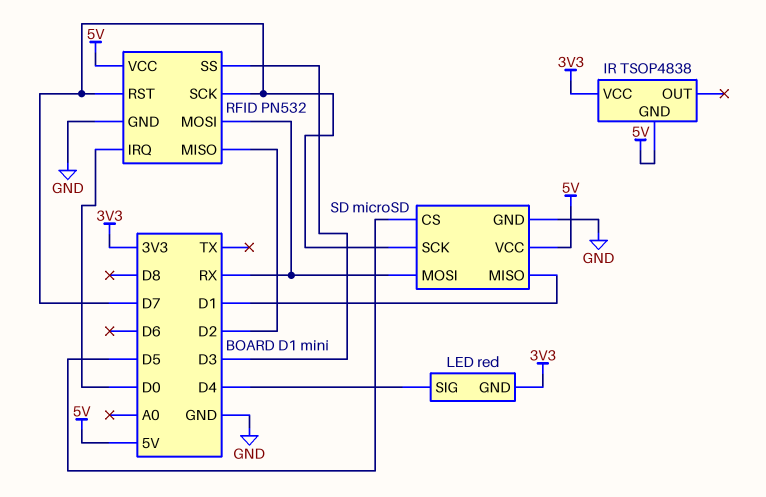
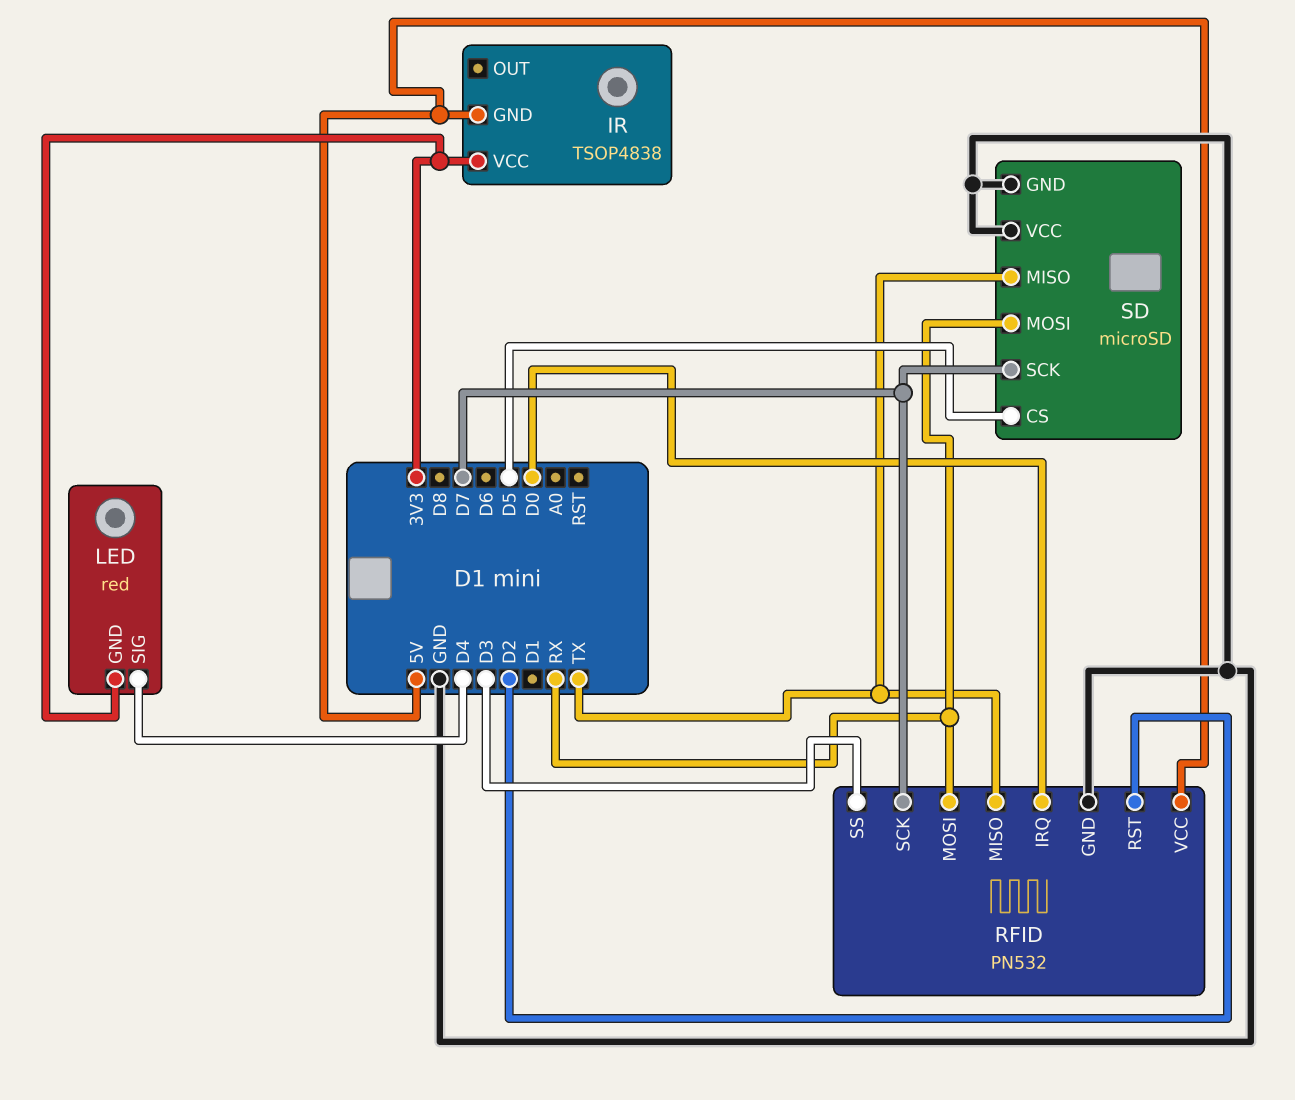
RFID pin MISO: D2 -> TX
RFID pin RST: D7 -> D2
SD pin MISO: D1 -> TX
SD pin VCC: 5V -> GND

